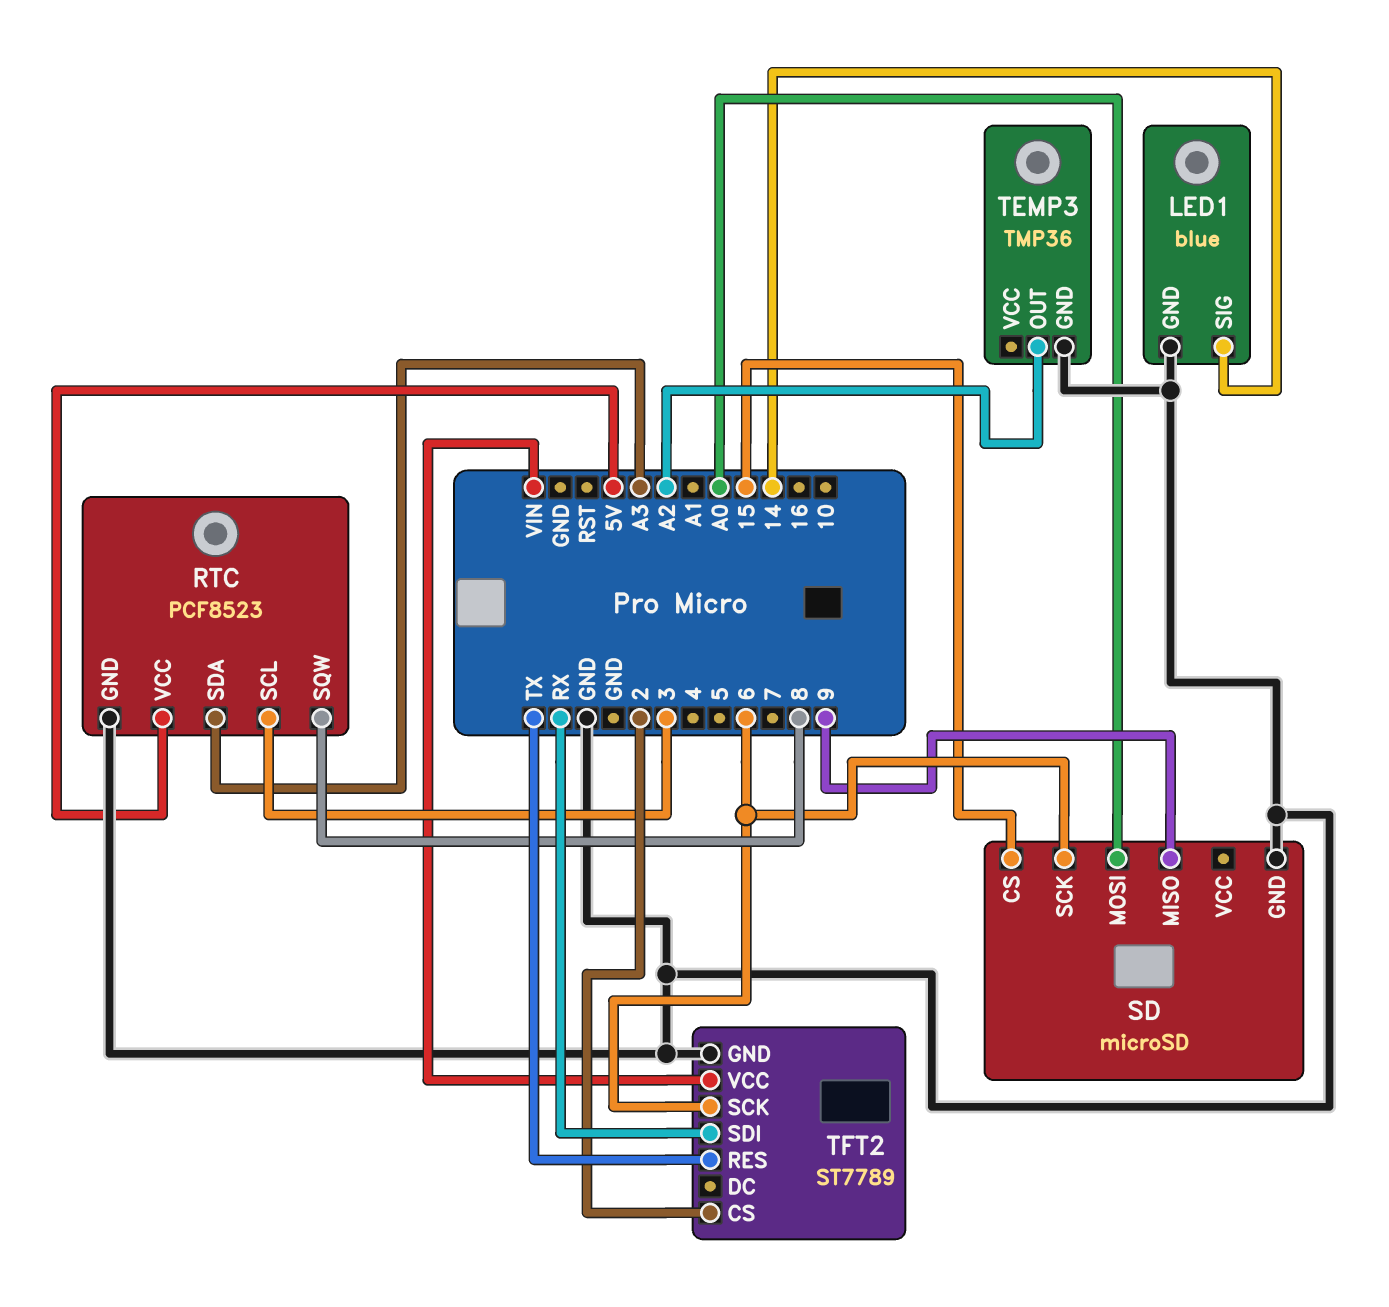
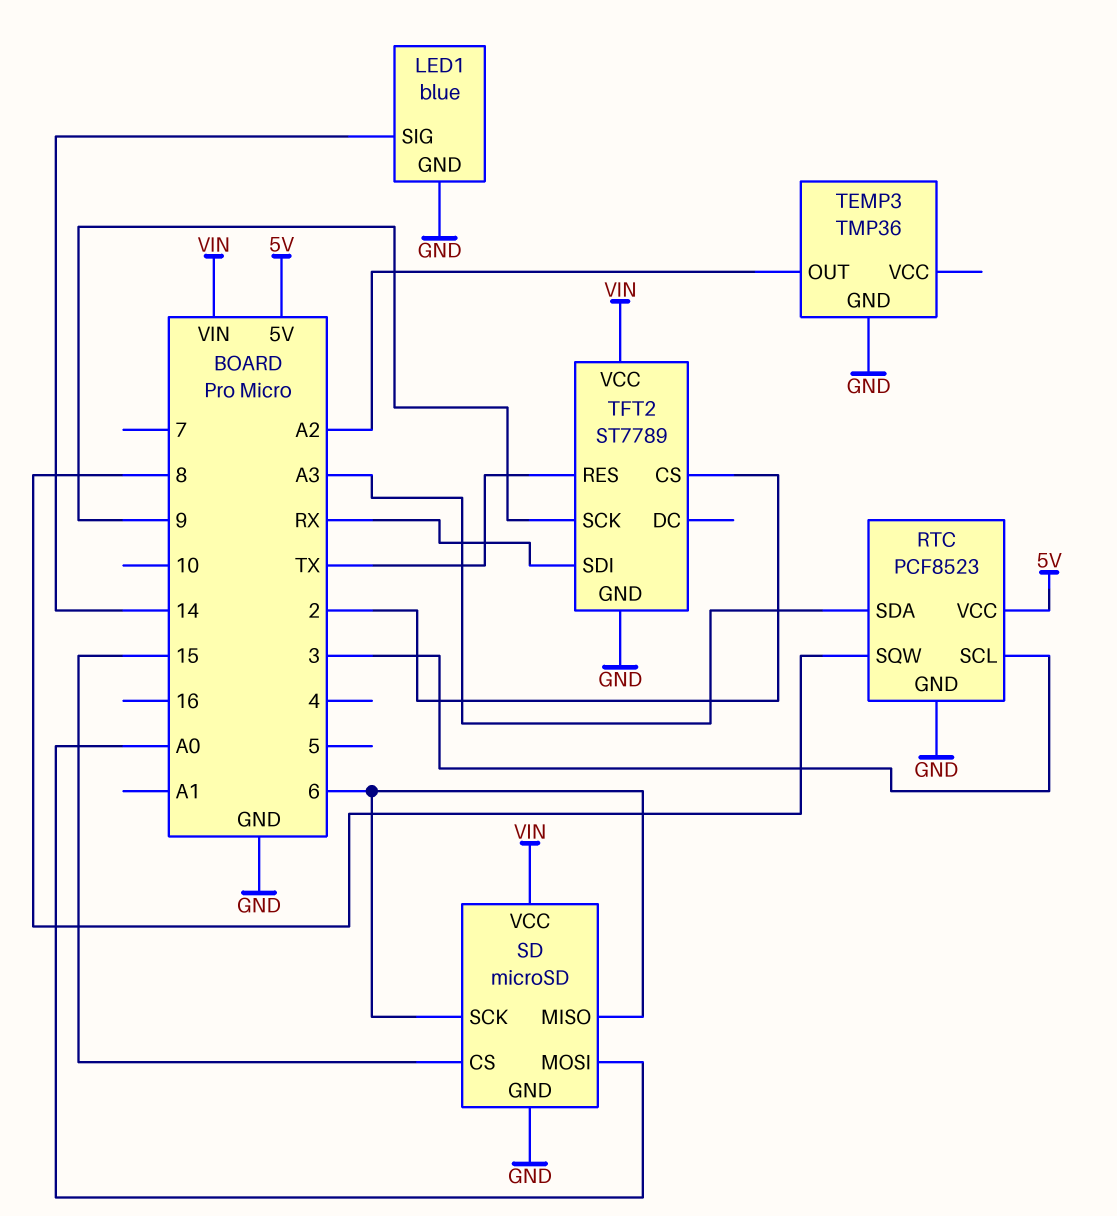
SD pin MISO: 9 -> 6
SD pin VCC: none -> VIN
TFT2 pin SCK: 6 -> 9

